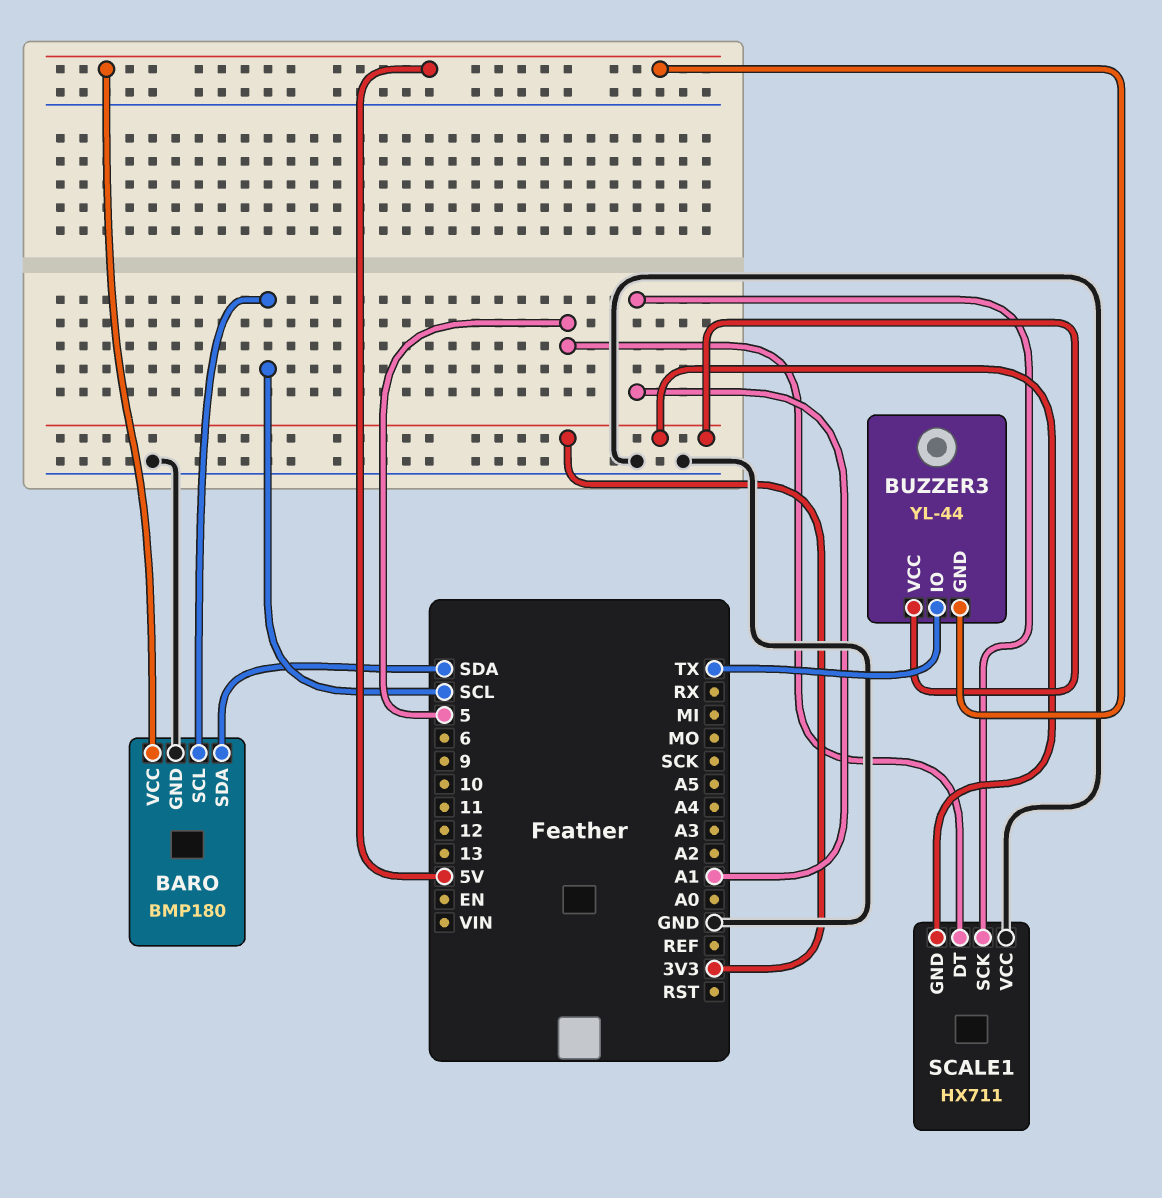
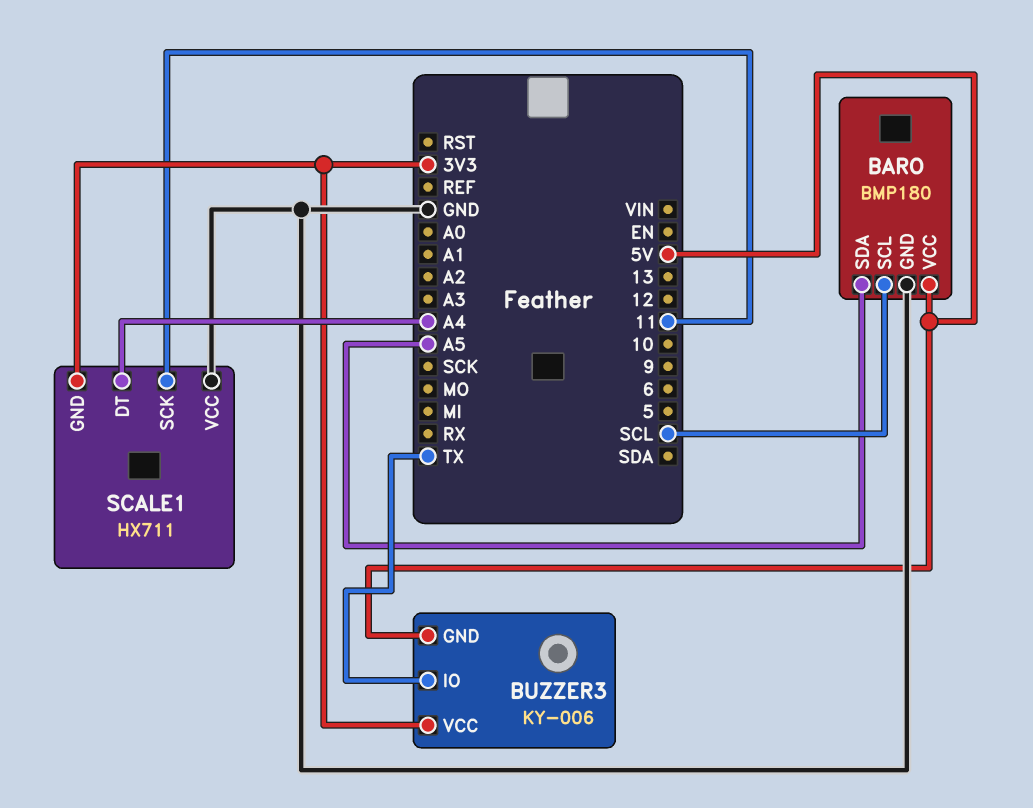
BARO pin SDA: SDA -> A5
BUZZER3: YL-44 -> KY-006
SCALE1 pin DT: 5 -> A4
SCALE1 pin SCK: A1 -> 11

